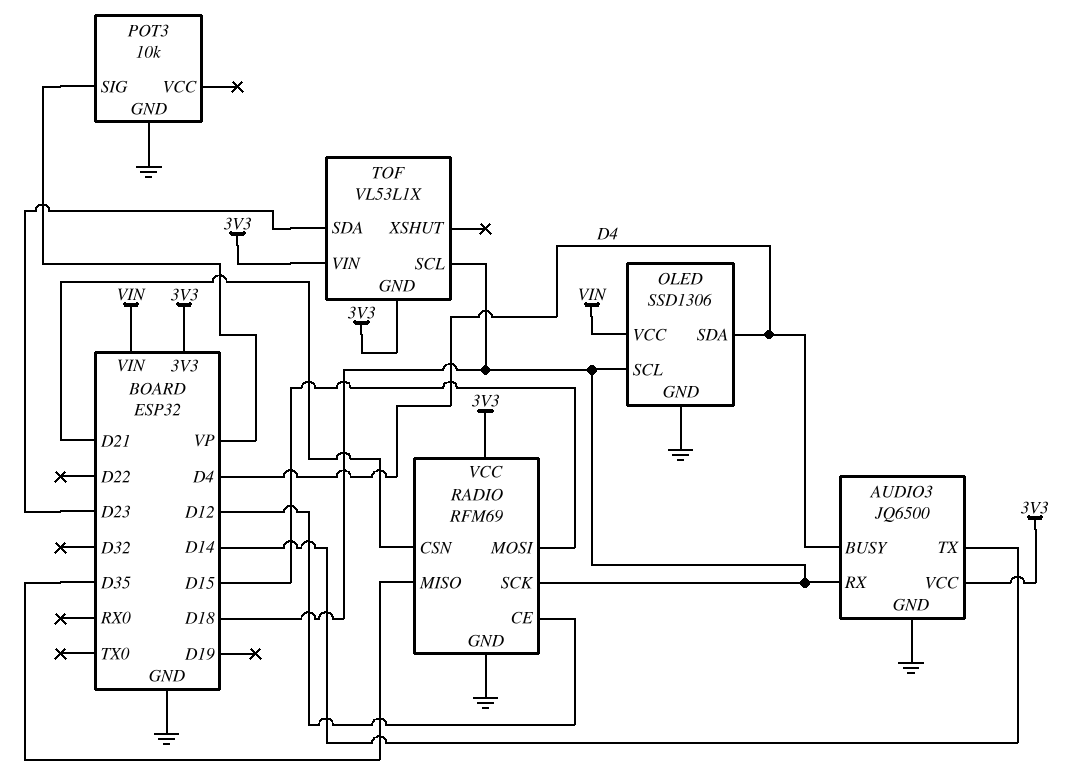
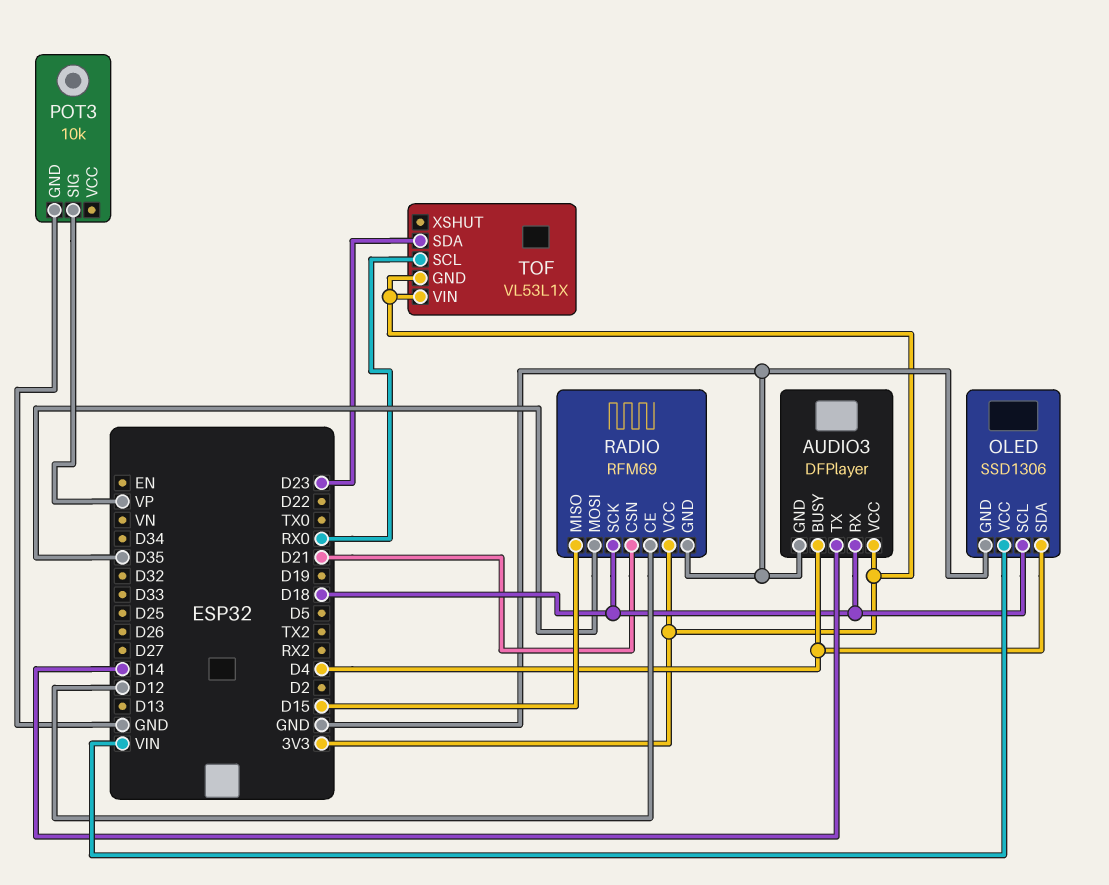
AUDIO3: JQ6500 -> DFPlayer
RADIO pin MISO: D35 -> D15
RADIO pin MOSI: D15 -> D35
TOF pin SCL: D18 -> RX0

